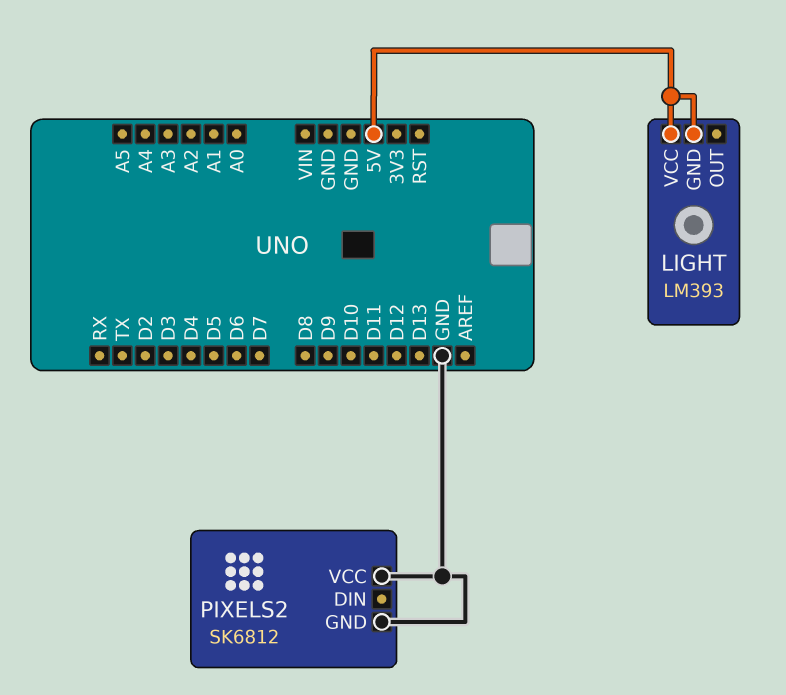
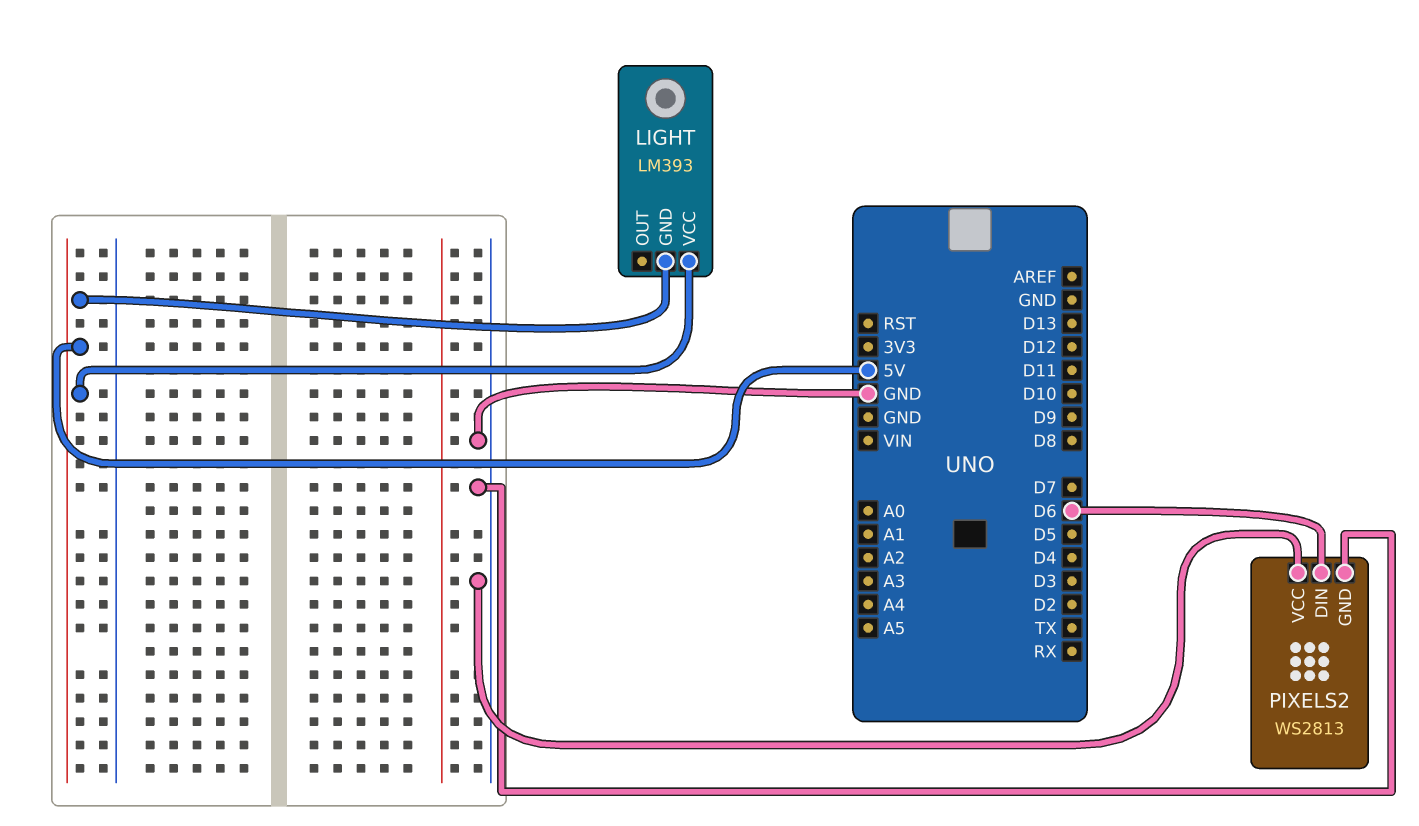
PIXELS2: SK6812 -> WS2813
PIXELS2 pin DIN: none -> D6

